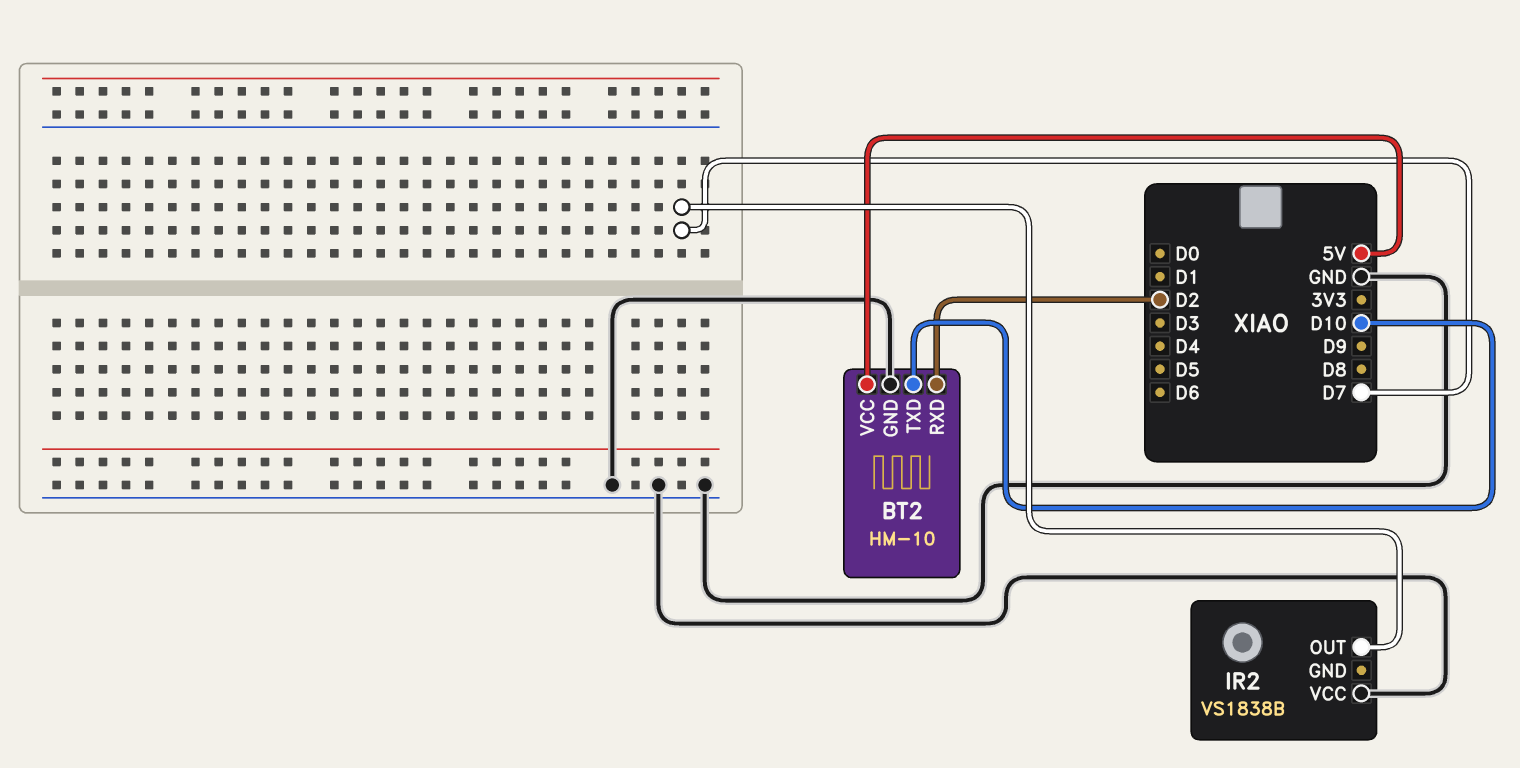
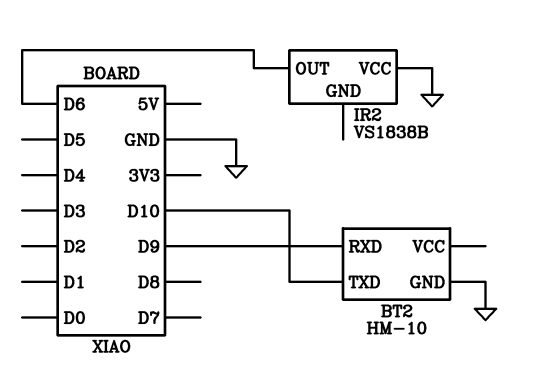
BT2 pin RXD: D2 -> D9
BT2 pin VCC: 5V -> none
IR2 pin OUT: D7 -> D6

